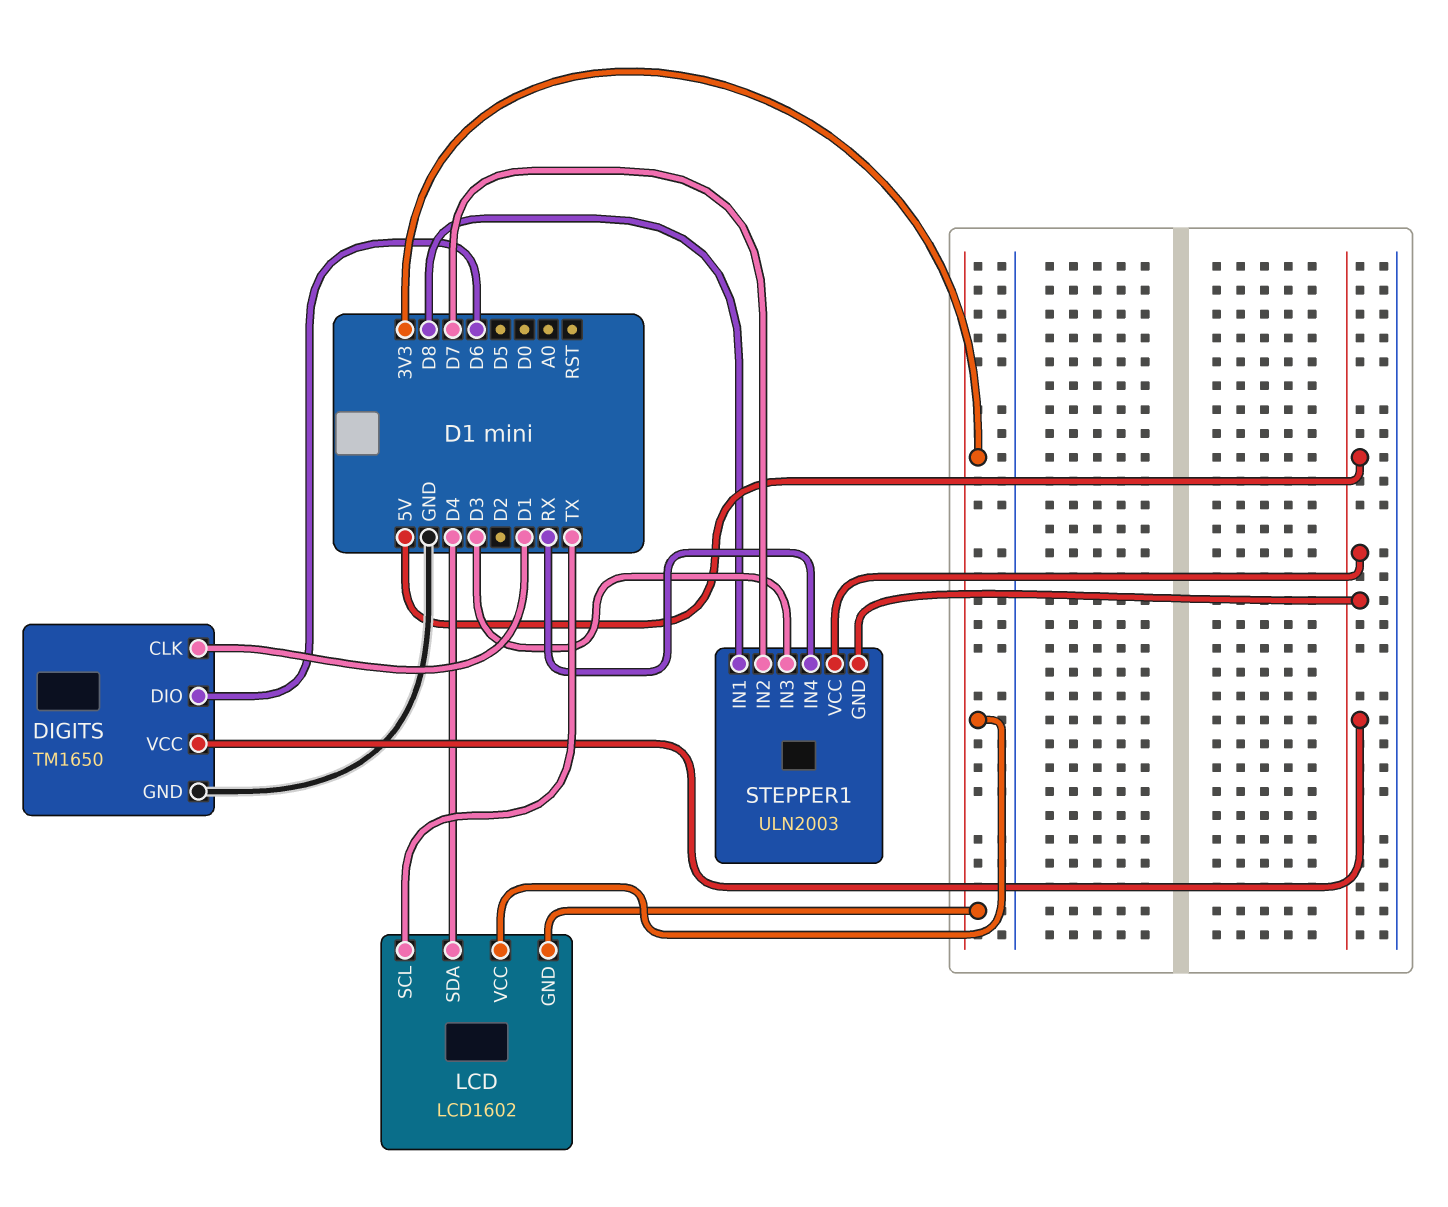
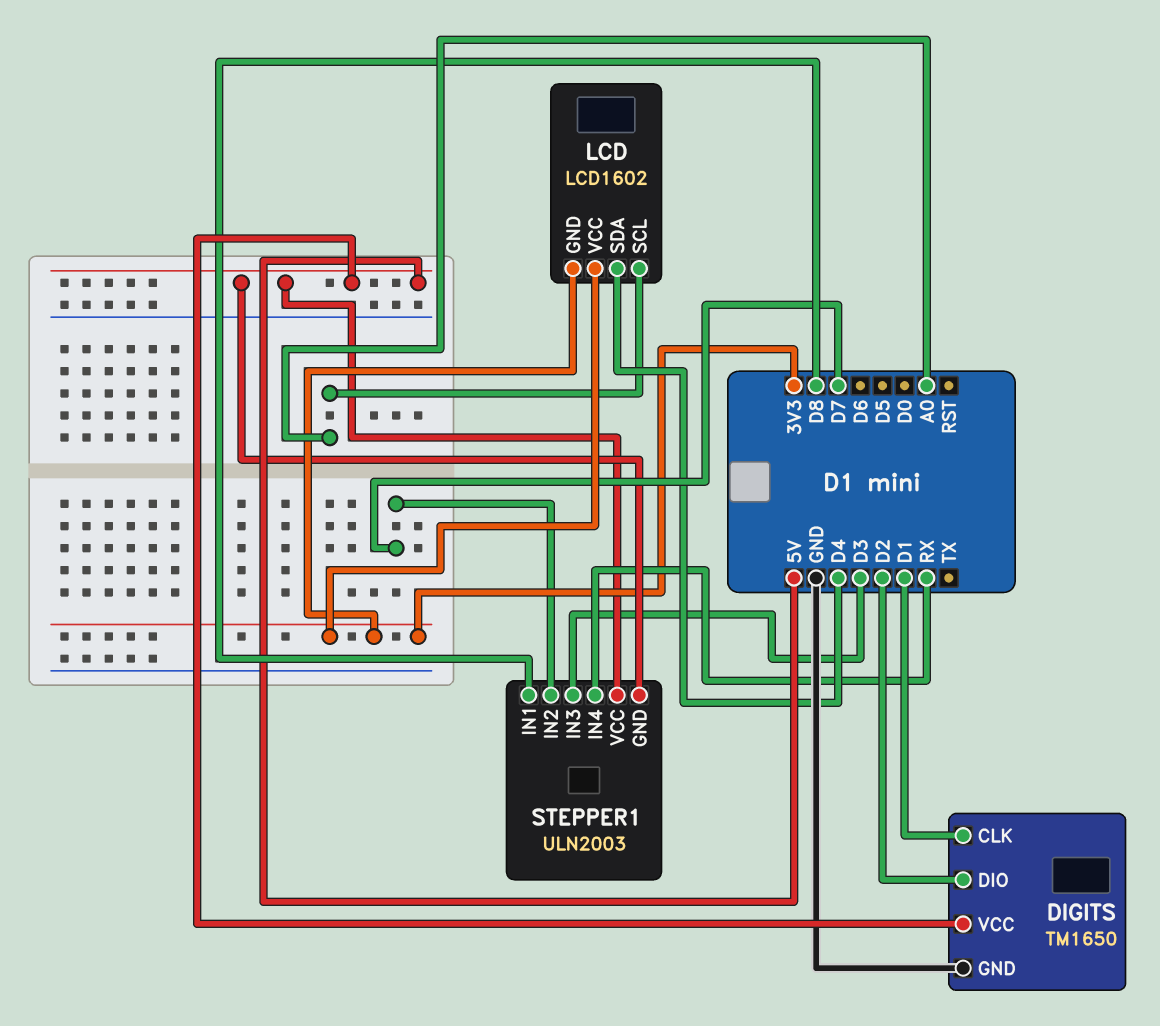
DIGITS pin DIO: D6 -> D2
LCD pin SCL: TX -> A0

